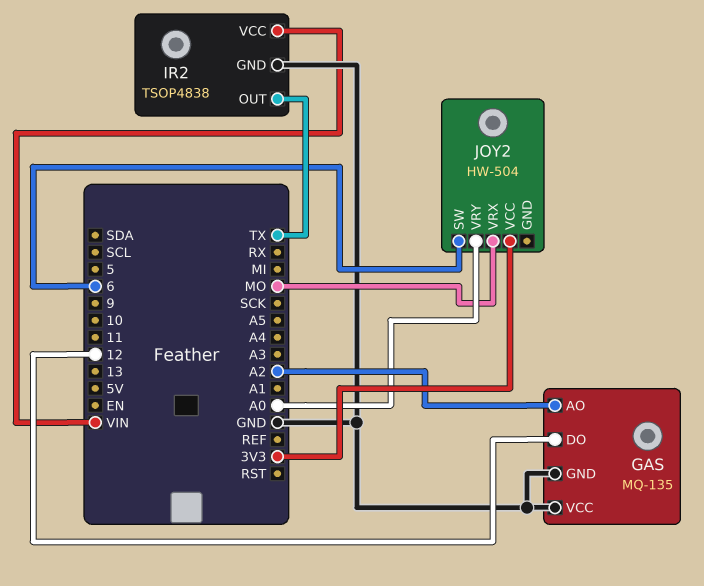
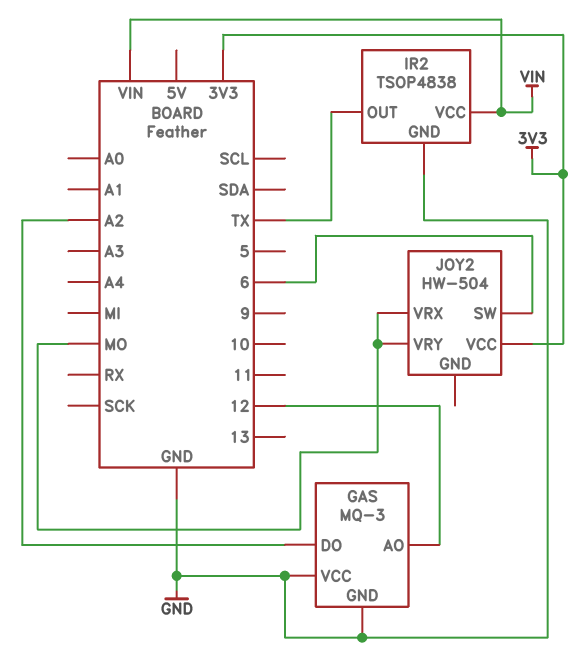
GAS: MQ-135 -> MQ-3
GAS pin AO: A2 -> 12
GAS pin DO: 12 -> A2
JOY2 pin VRY: A0 -> MO

